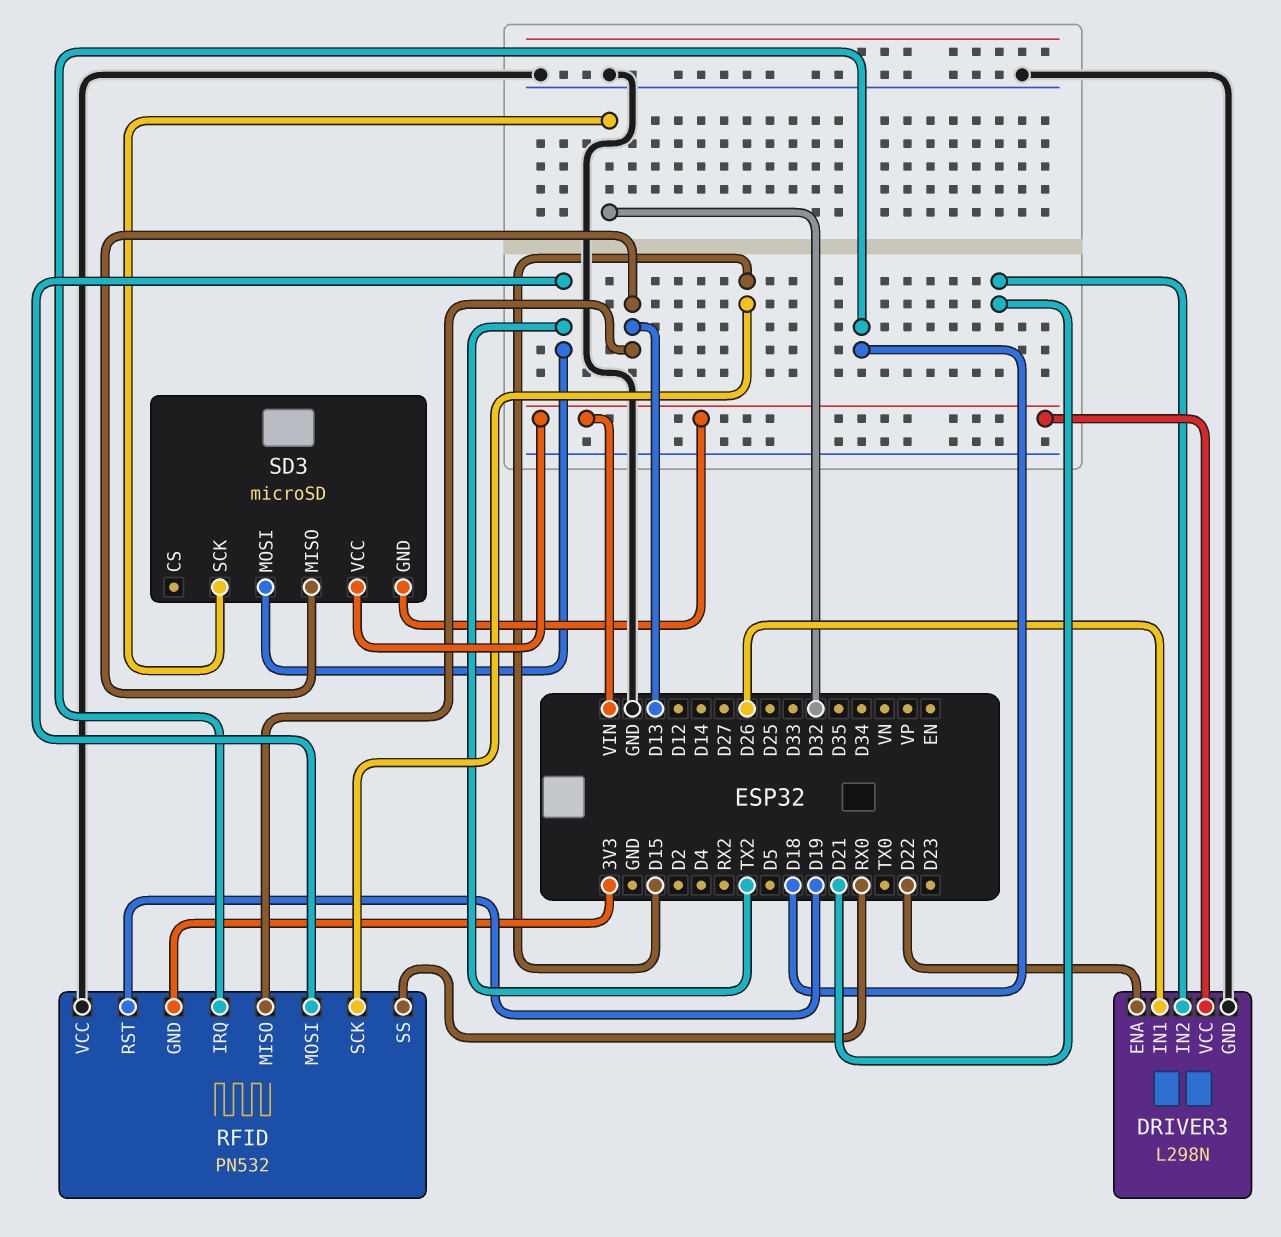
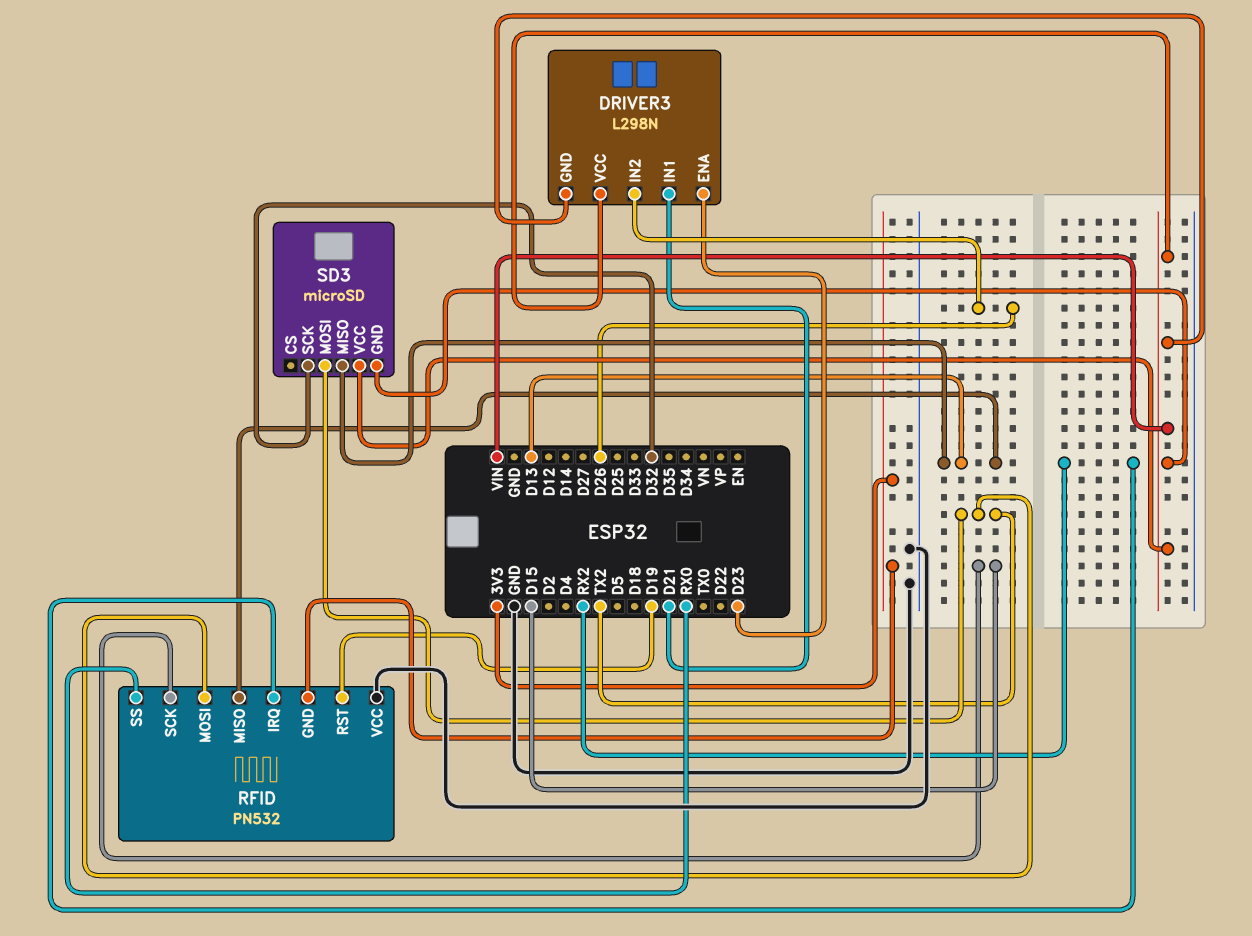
DRIVER3 pin ENA: D22 -> D23
DRIVER3 pin GND: GND -> VIN
DRIVER3 pin IN1: D26 -> D21
DRIVER3 pin IN2: D21 -> D26
RFID pin IRQ: D18 -> RX2

